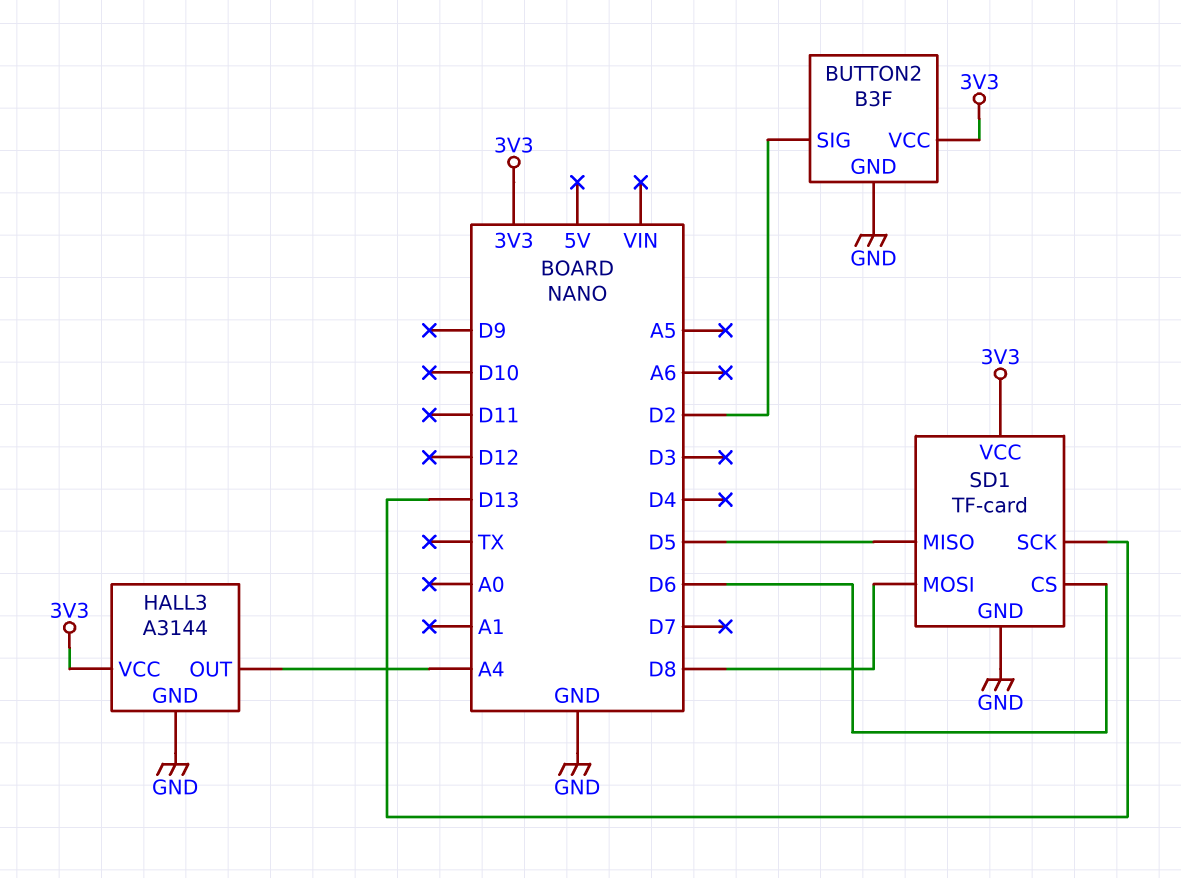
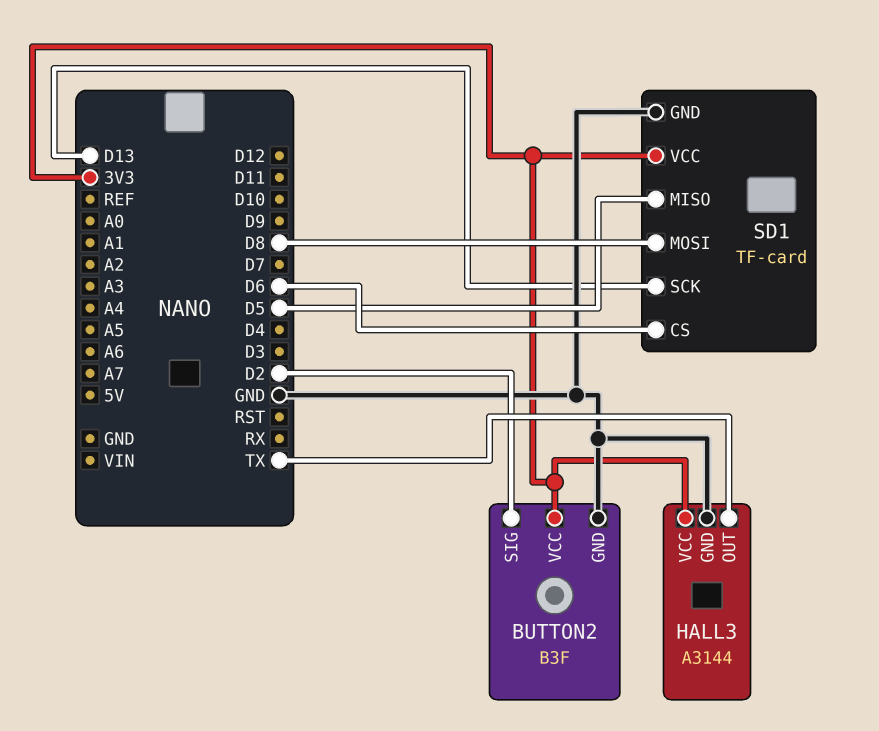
HALL3 pin OUT: A4 -> TX

